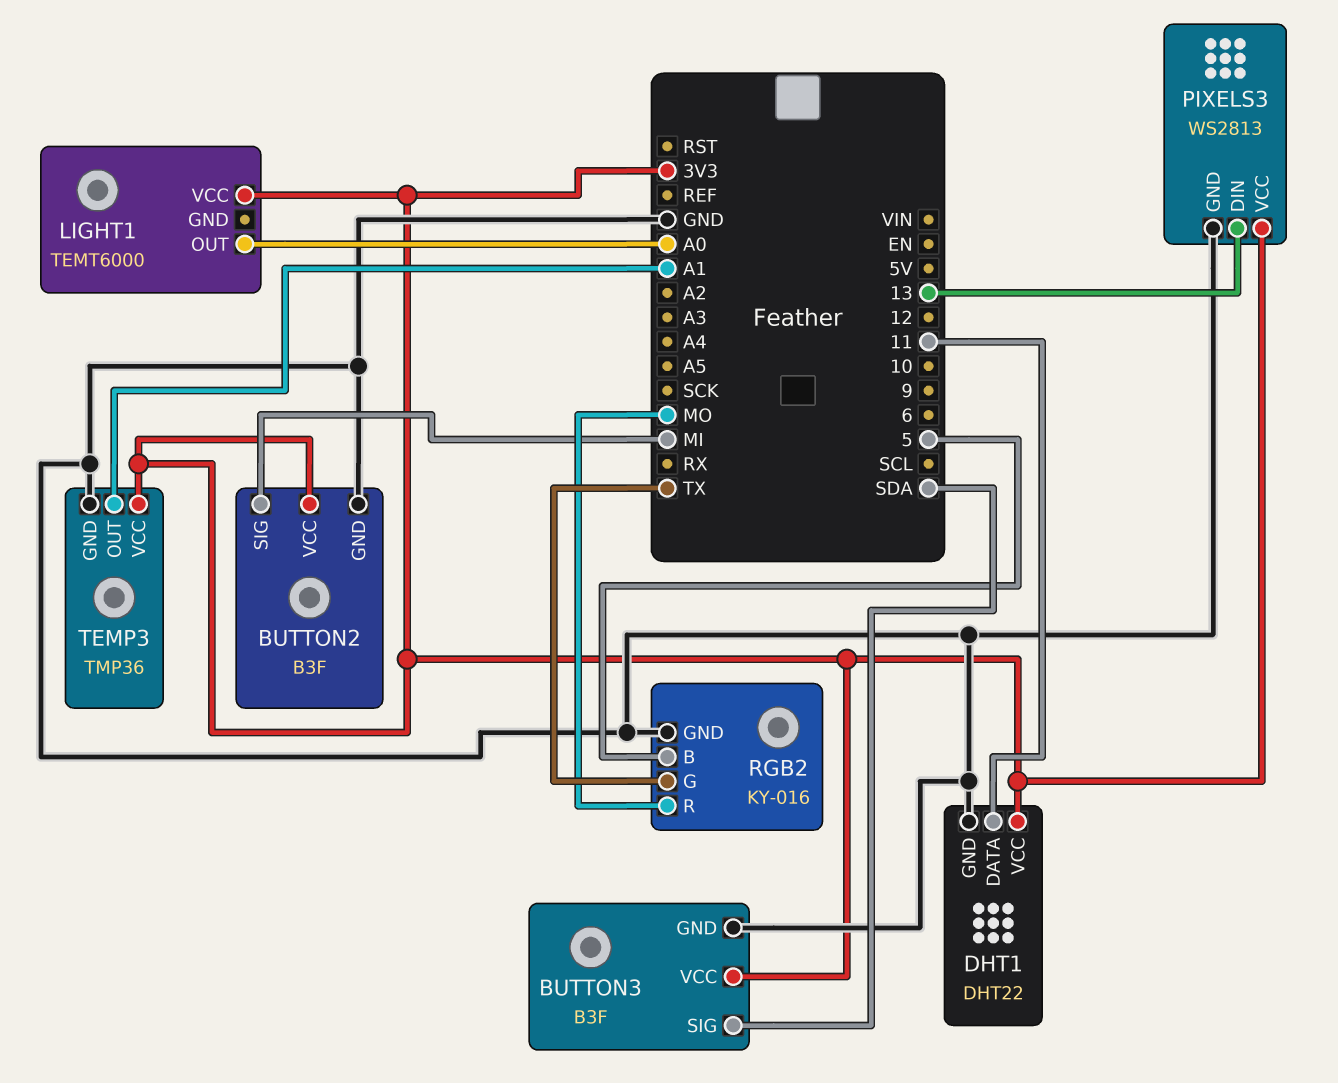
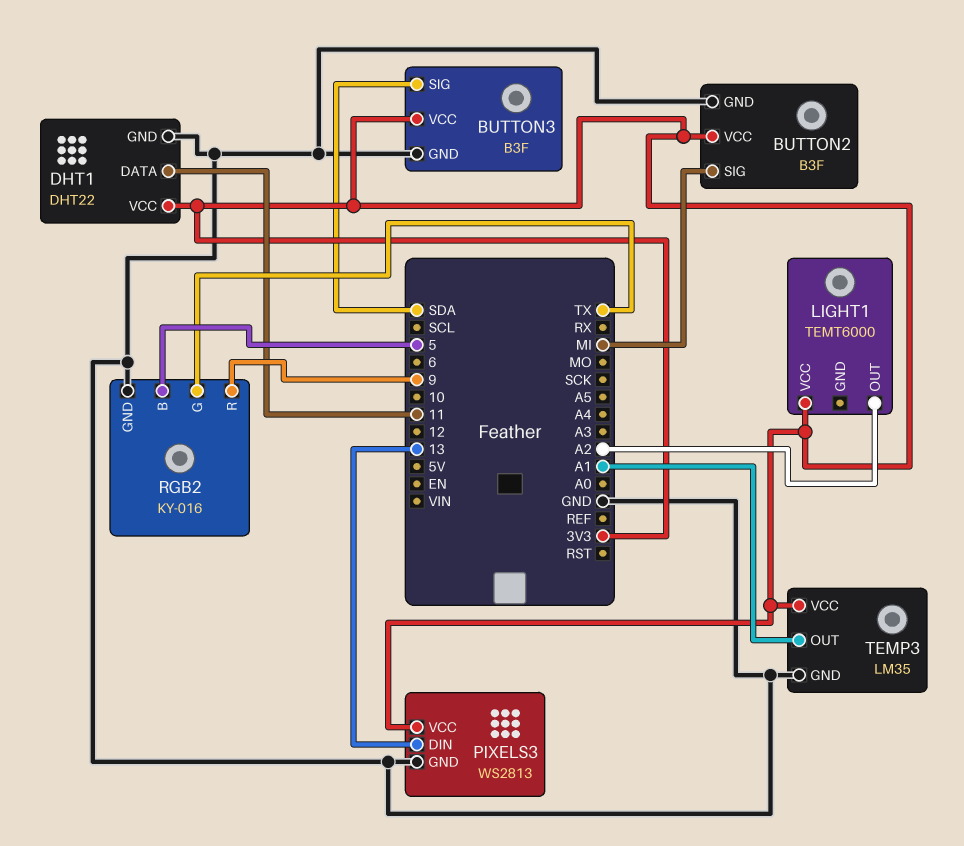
LIGHT1 pin OUT: A0 -> A2
RGB2 pin R: MO -> 9
TEMP3: TMP36 -> LM35

